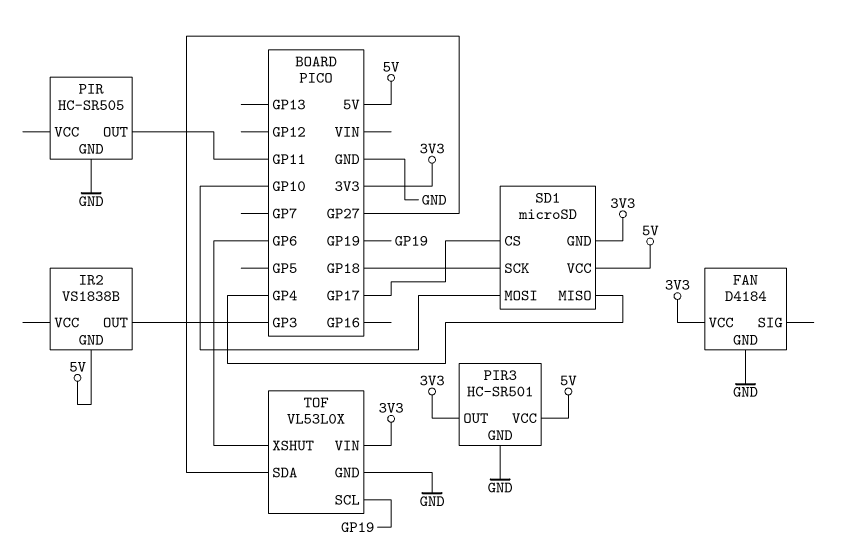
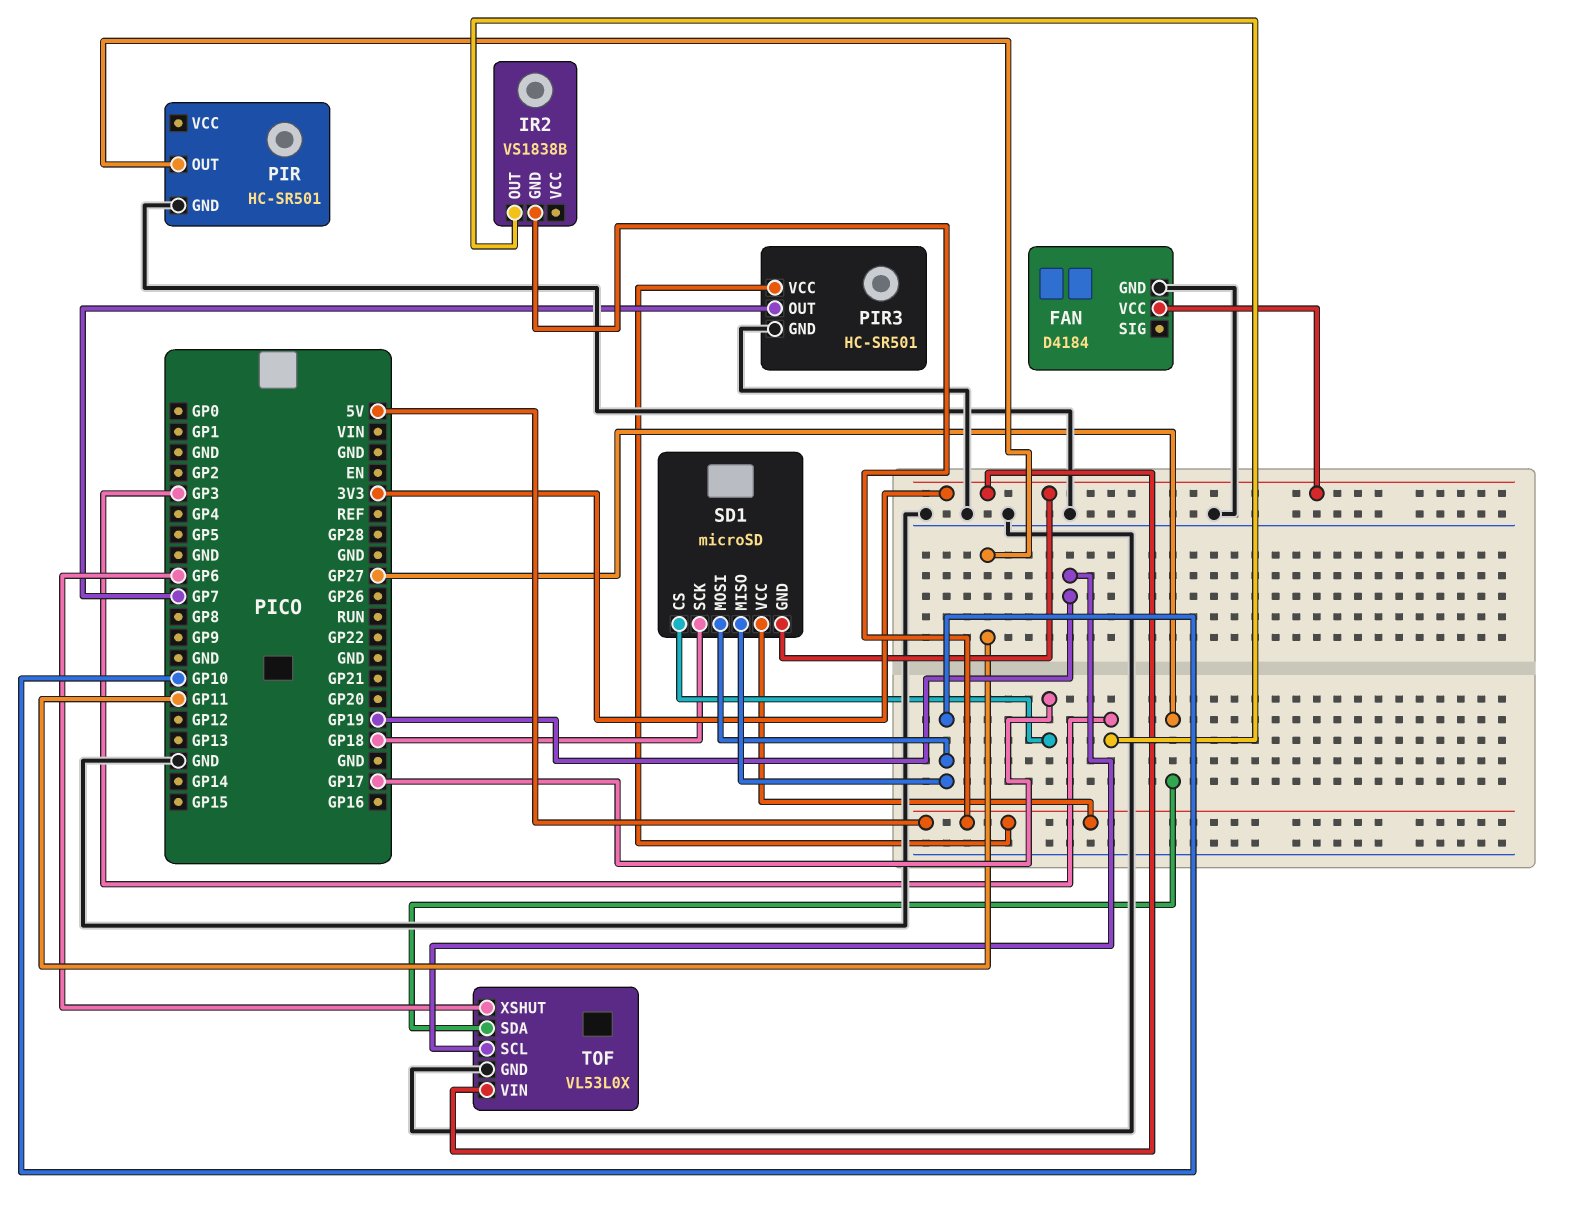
PIR: HC-SR505 -> HC-SR501
PIR3 pin OUT: 3V3 -> GP7
SD1 pin MISO: GP4 -> GP10

